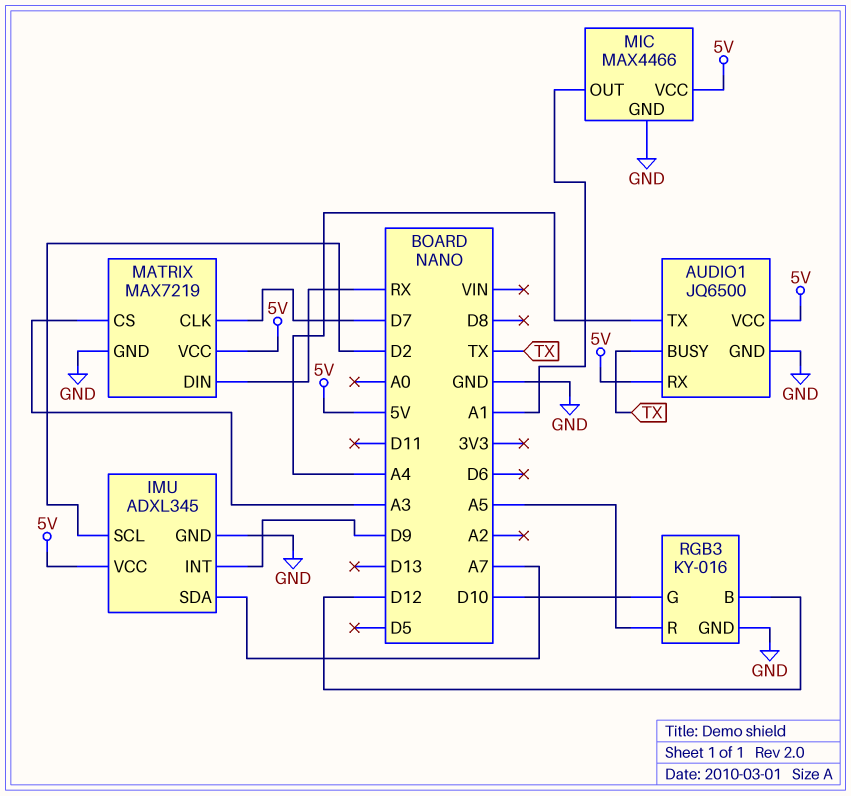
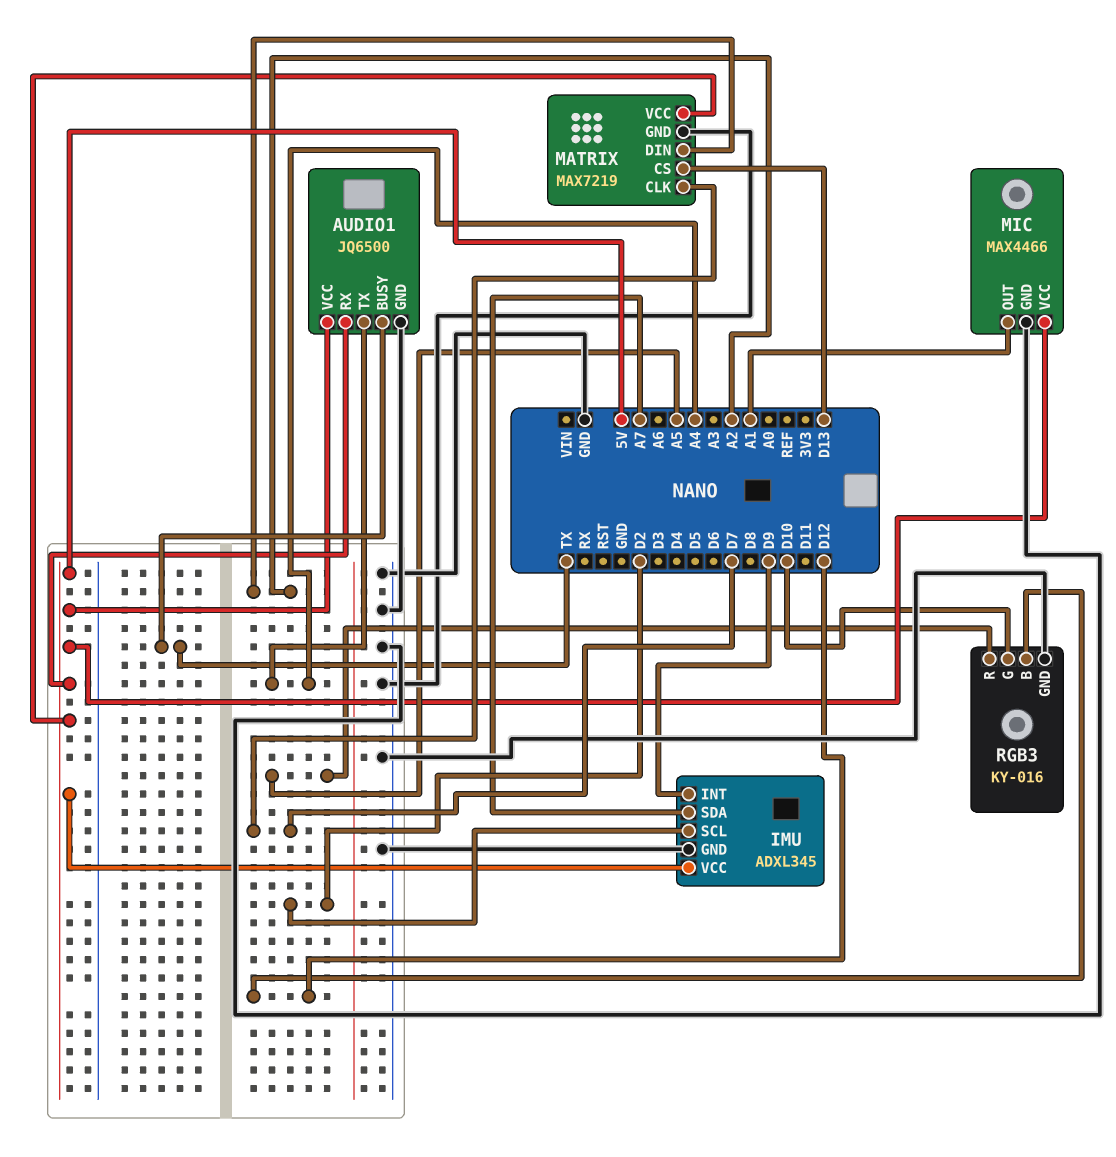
MATRIX pin CS: A3 -> D13
MATRIX pin DIN: RX -> A2

